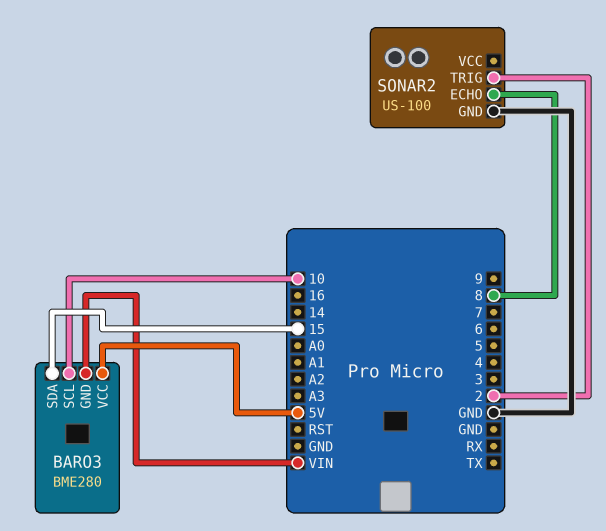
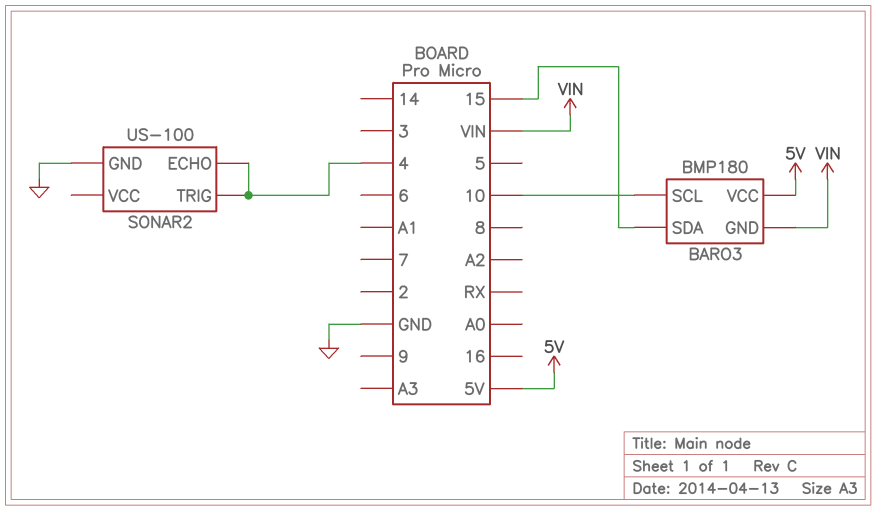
BARO3: BME280 -> BMP180
SONAR2 pin ECHO: 8 -> 4
SONAR2 pin TRIG: 2 -> 4

